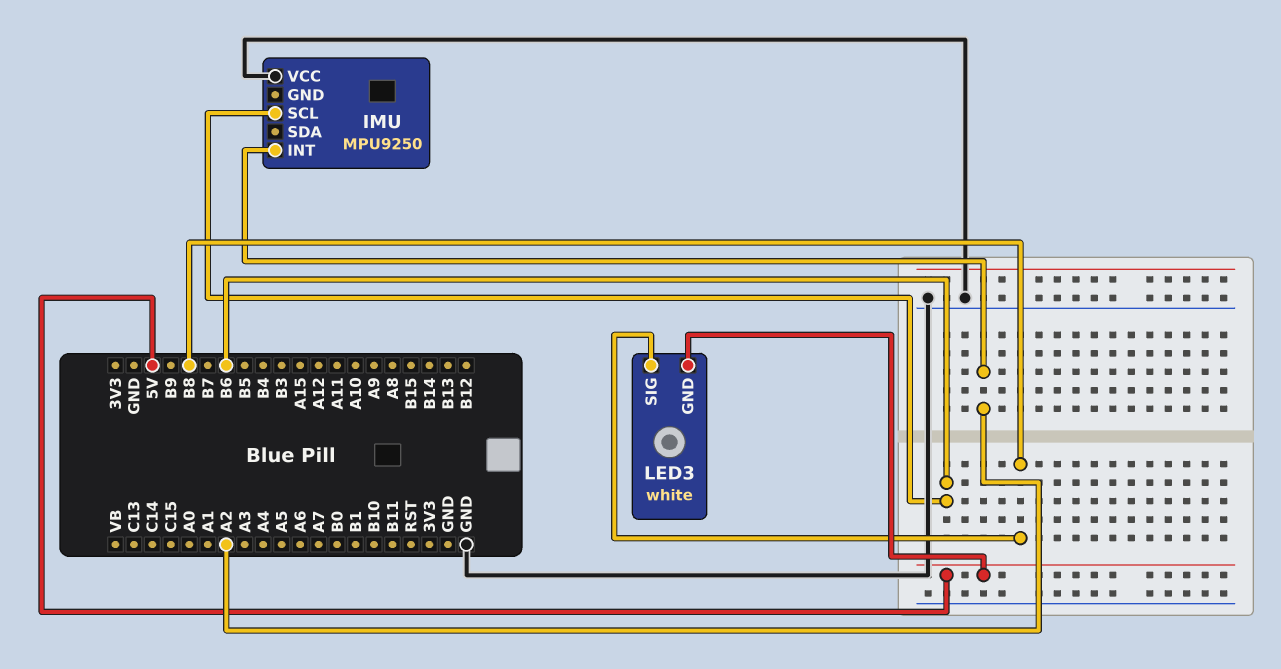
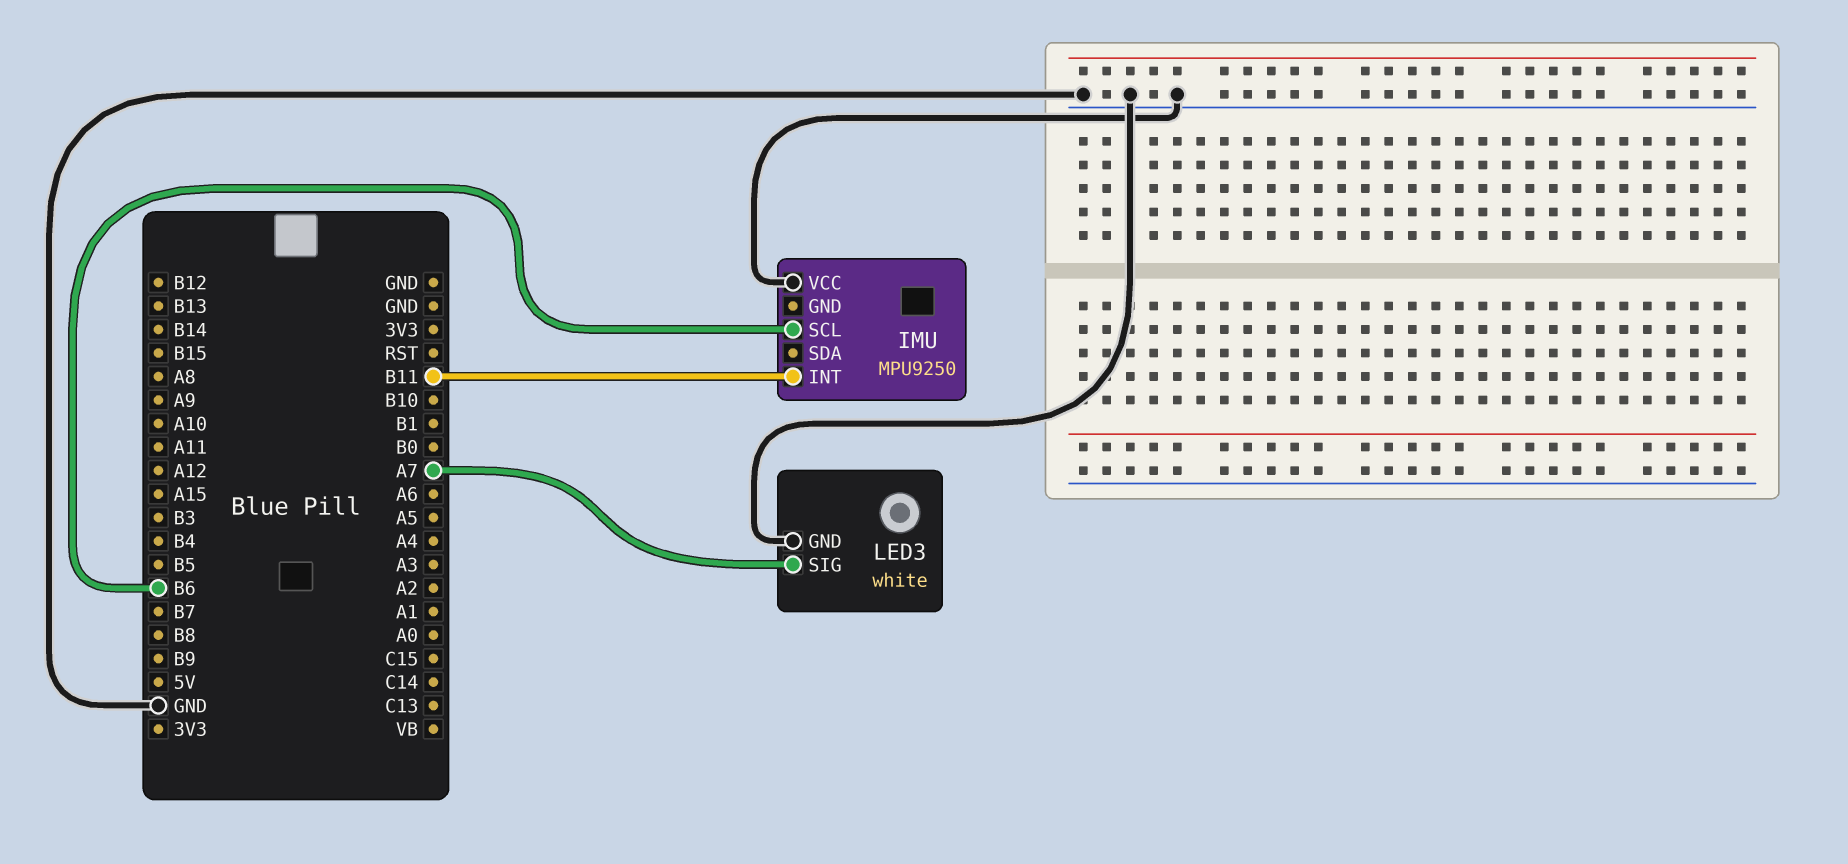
IMU pin INT: A2 -> B11
LED3 pin GND: 5V -> GND
LED3 pin SIG: B8 -> A7

